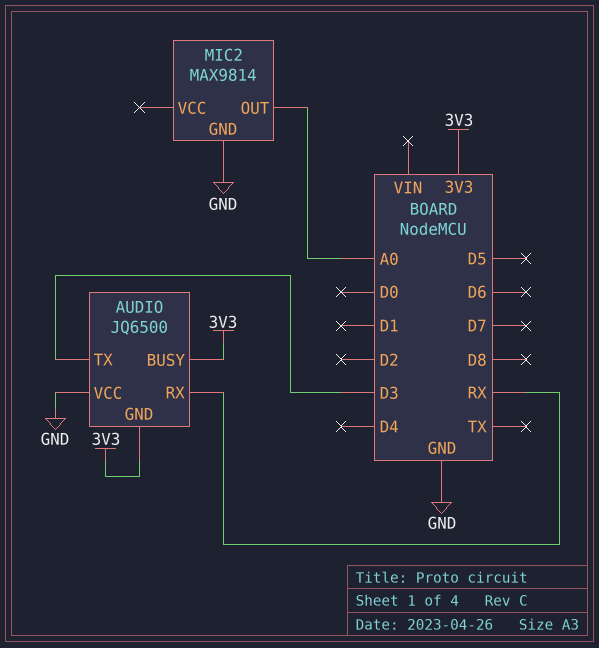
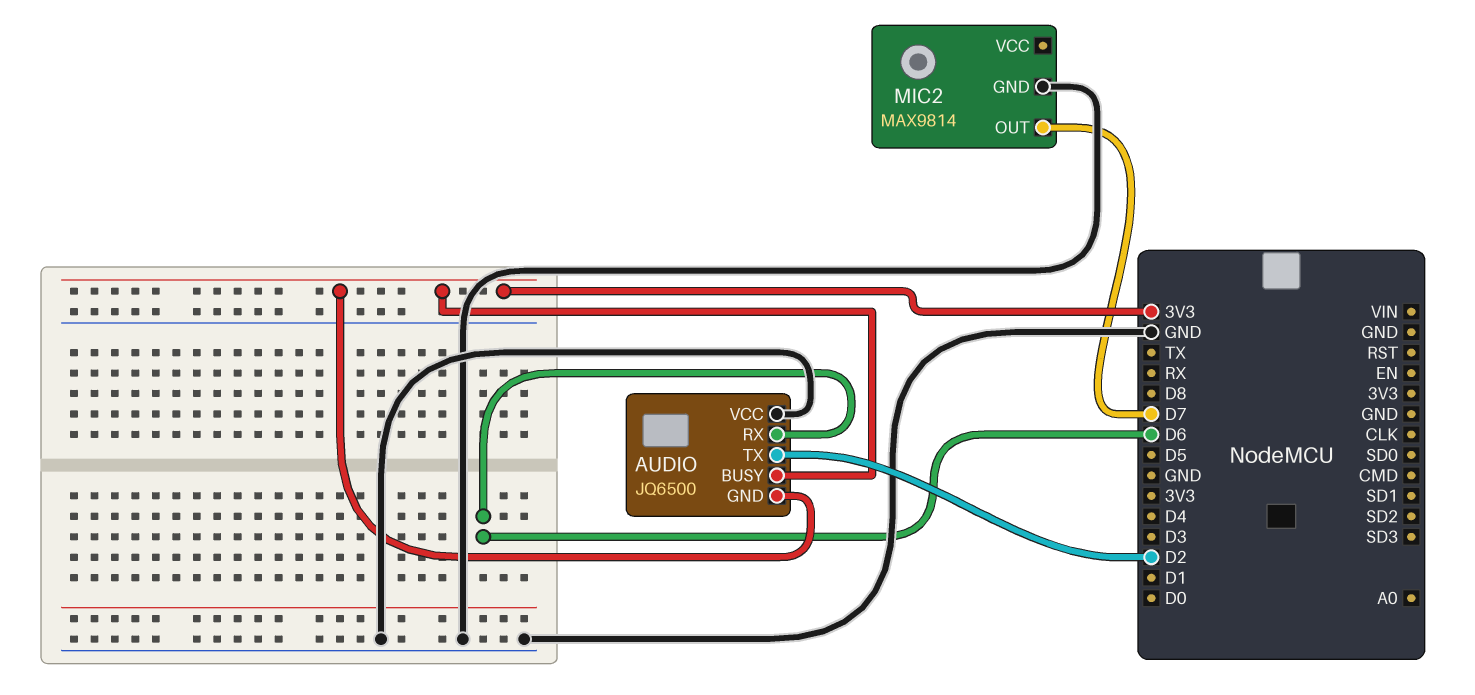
AUDIO pin RX: RX -> D6
AUDIO pin TX: D3 -> D2
MIC2 pin OUT: A0 -> D7

